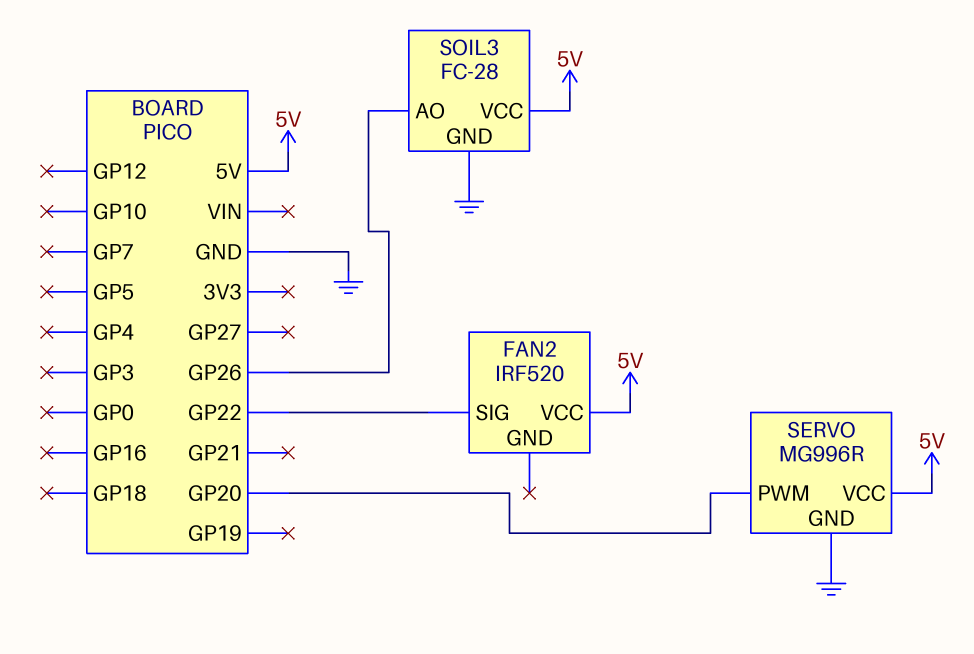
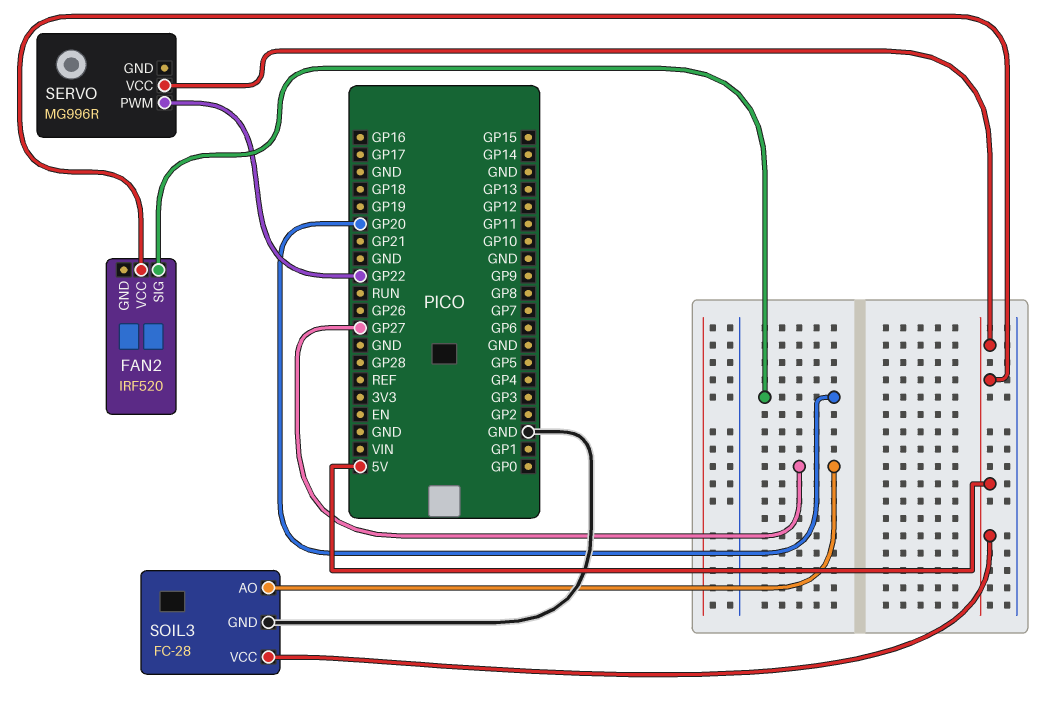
FAN2 pin SIG: GP22 -> GP20
SERVO pin GND: GND -> none
SERVO pin PWM: GP20 -> GP22
SOIL3 pin AO: GP26 -> GP27

